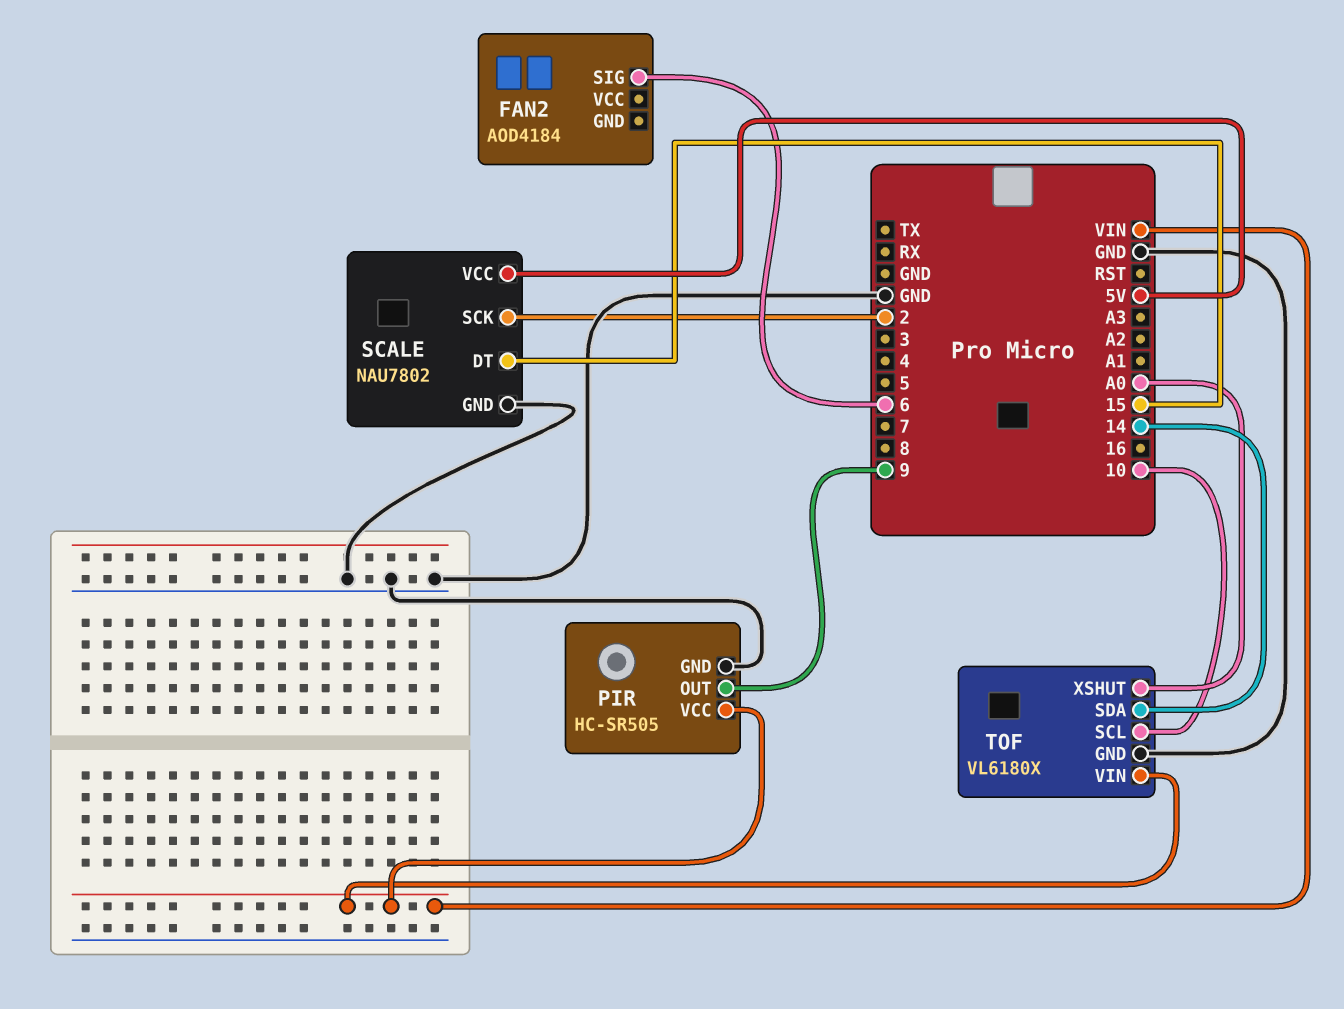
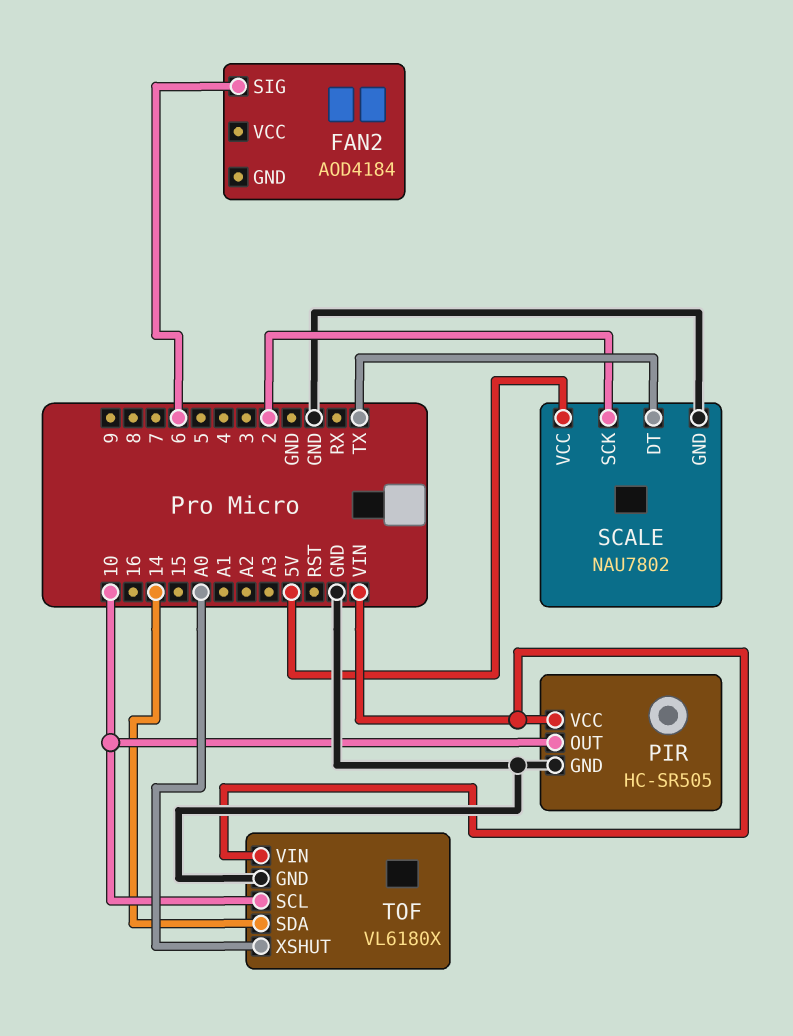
PIR pin OUT: 9 -> 10
SCALE pin DT: 15 -> TX

